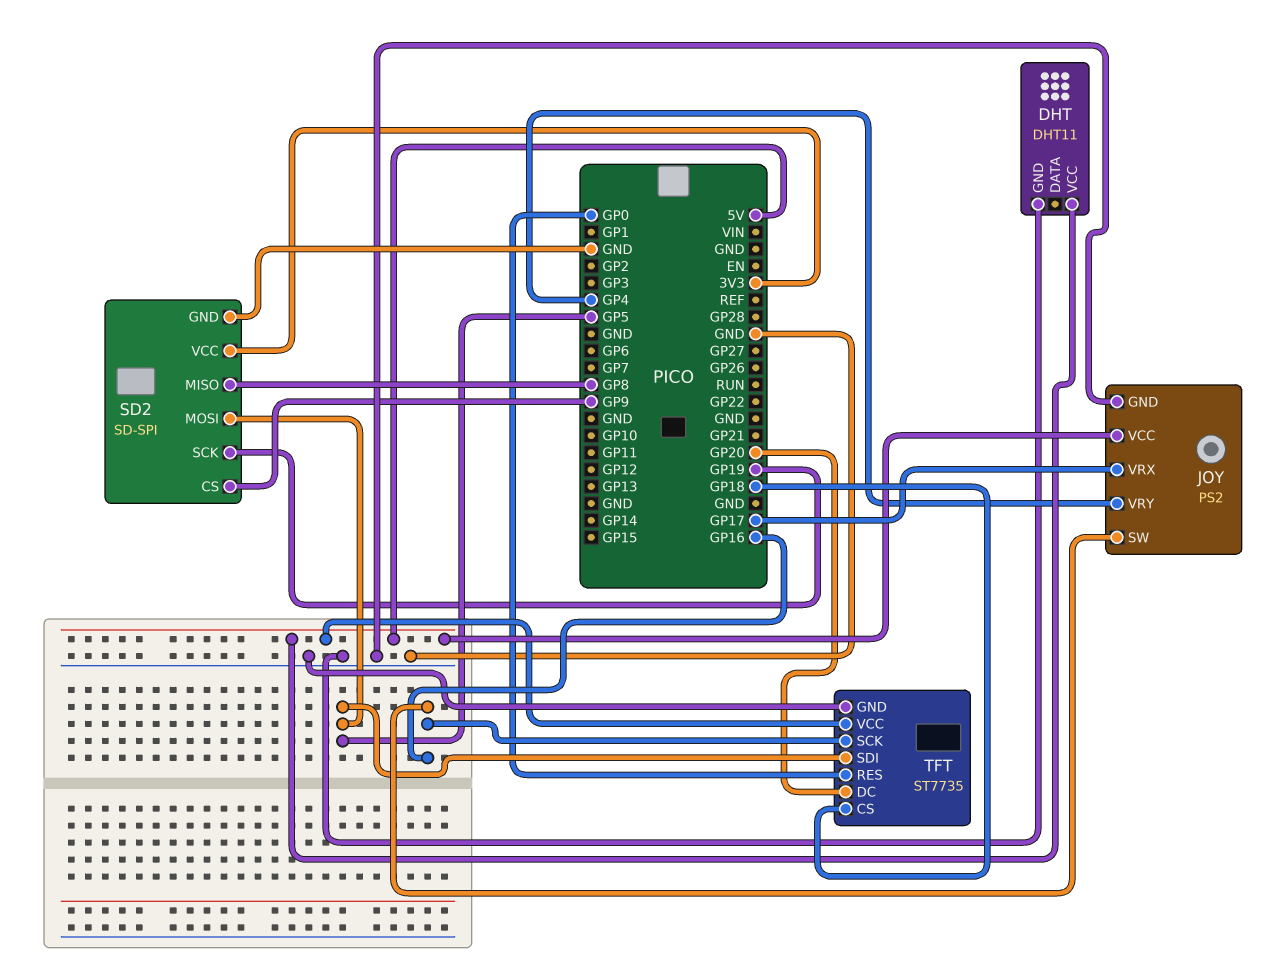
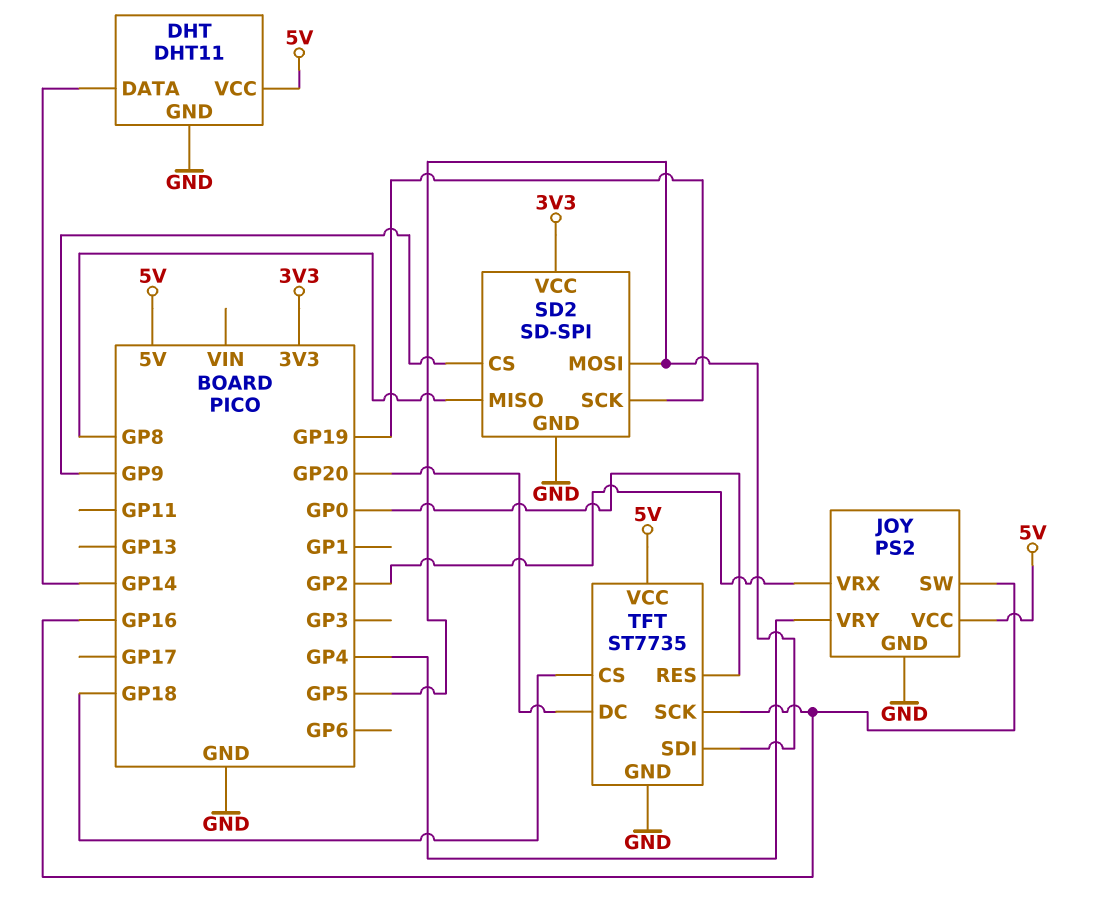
DHT pin DATA: none -> GP14
JOY pin VRX: GP17 -> GP2

